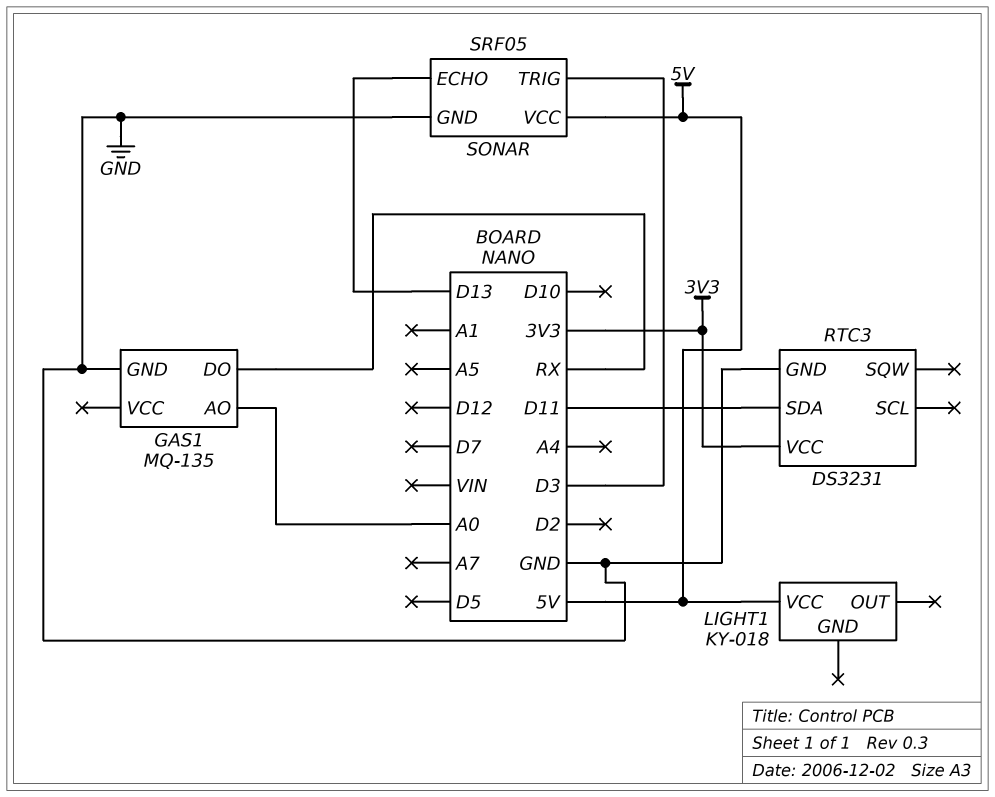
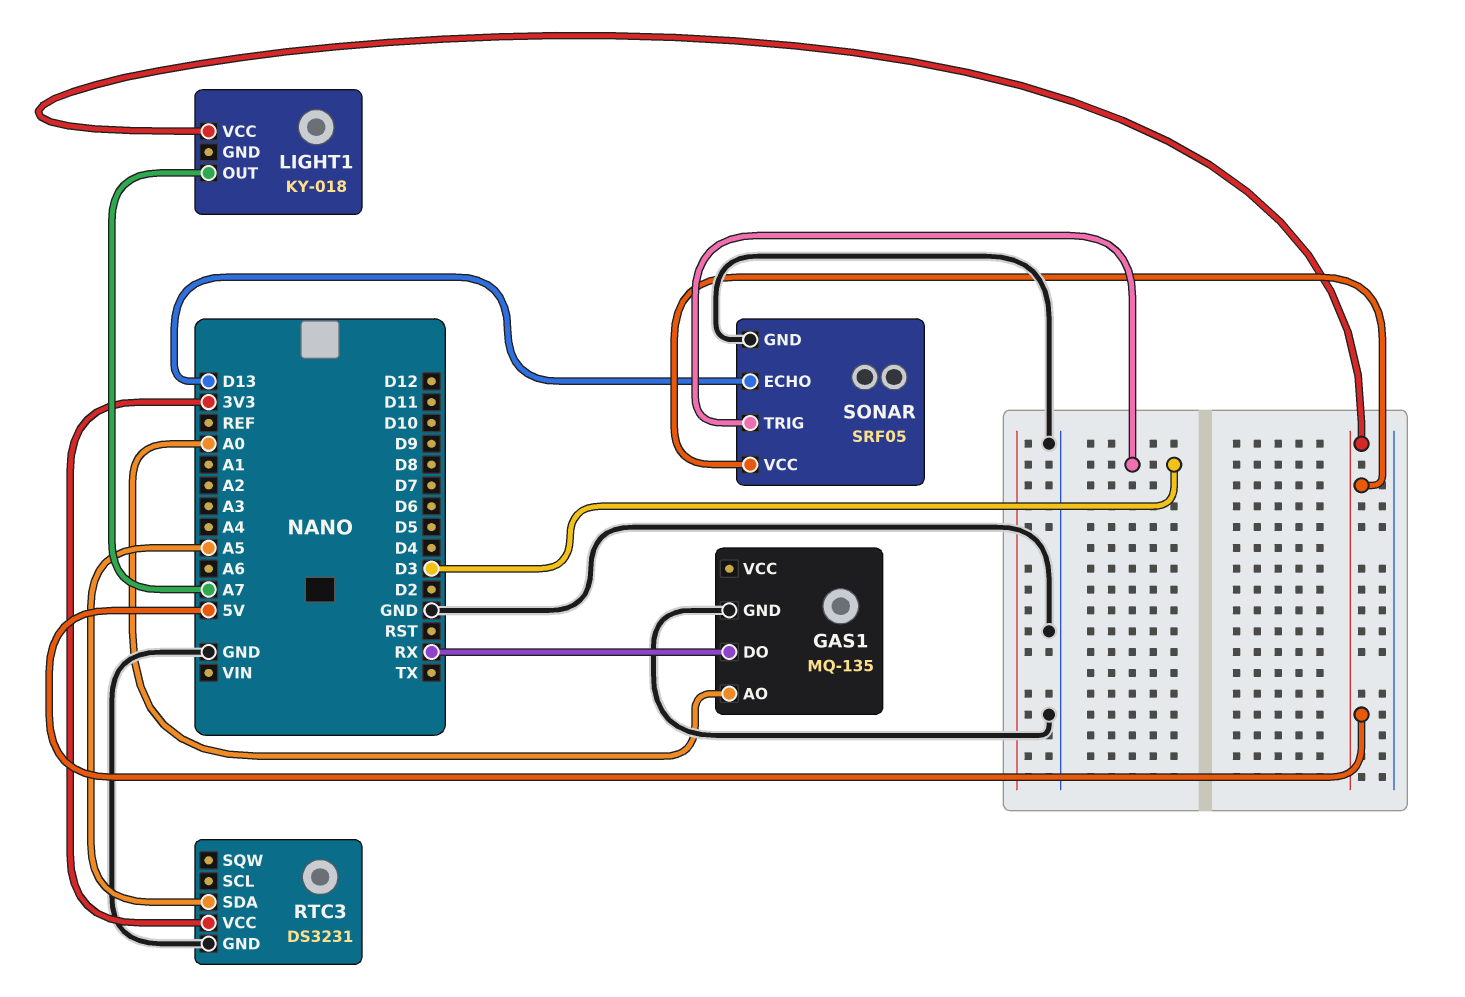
LIGHT1 pin OUT: none -> A7
RTC3 pin SDA: D11 -> A5

